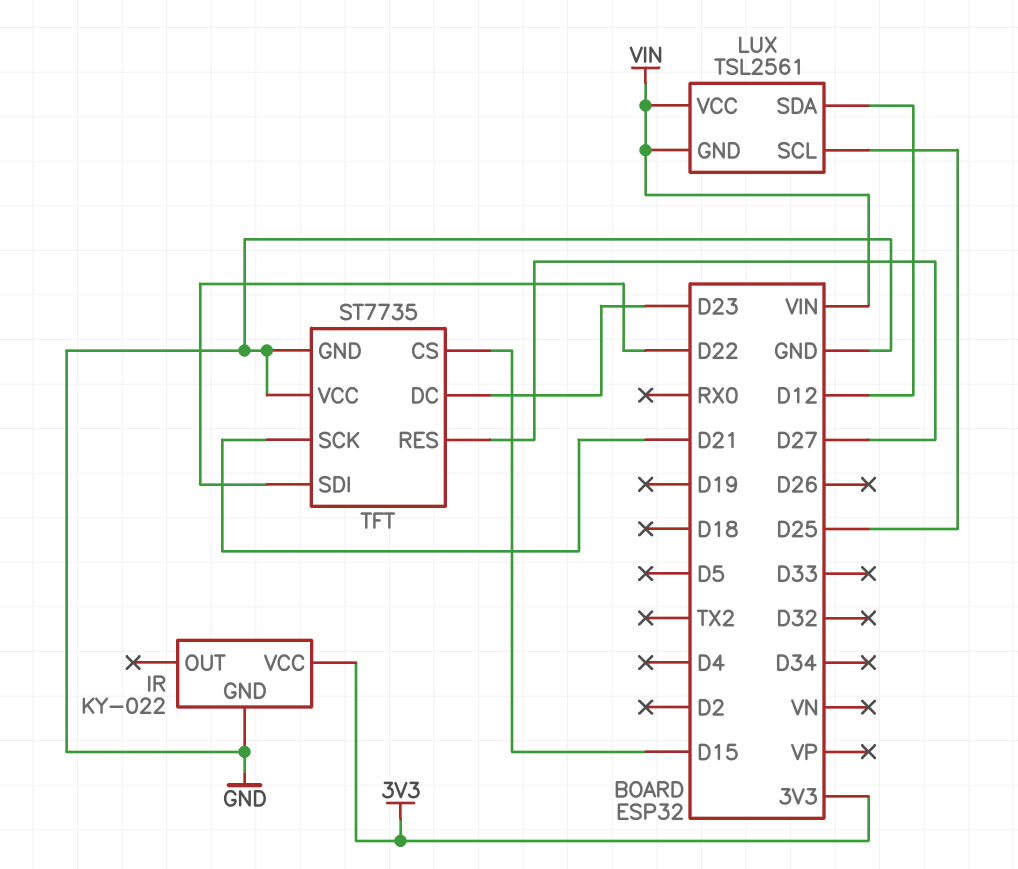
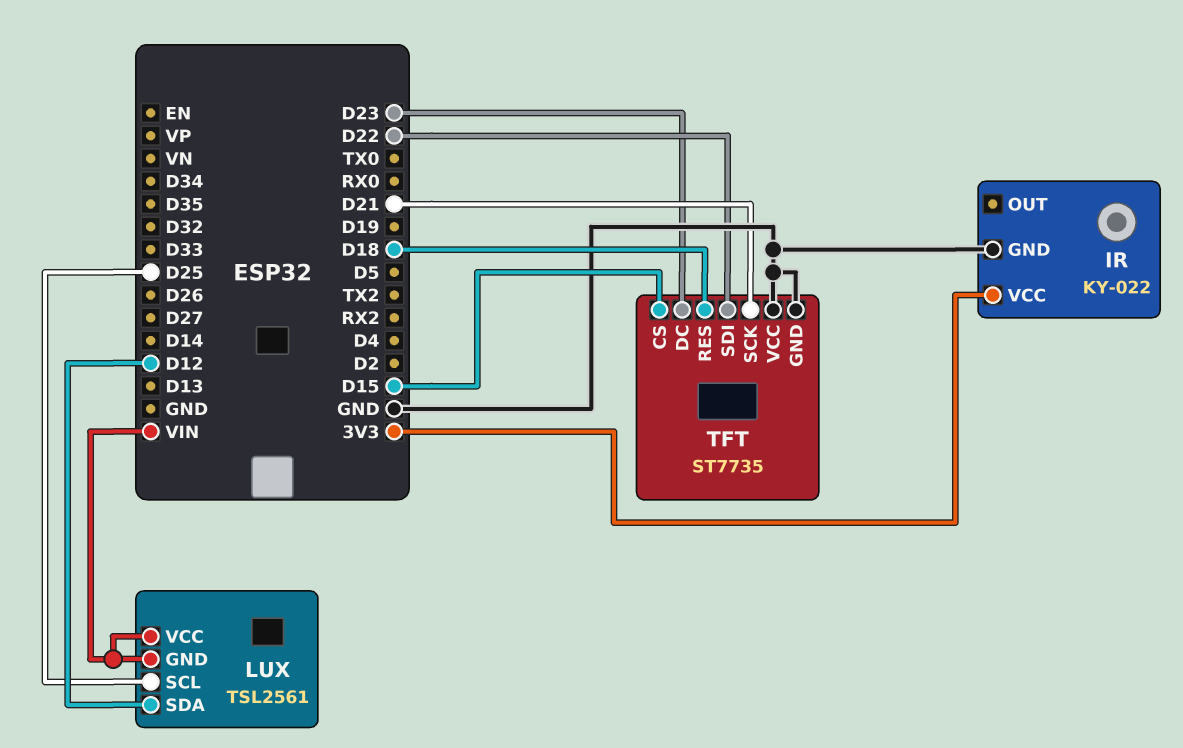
TFT pin RES: D27 -> D18

